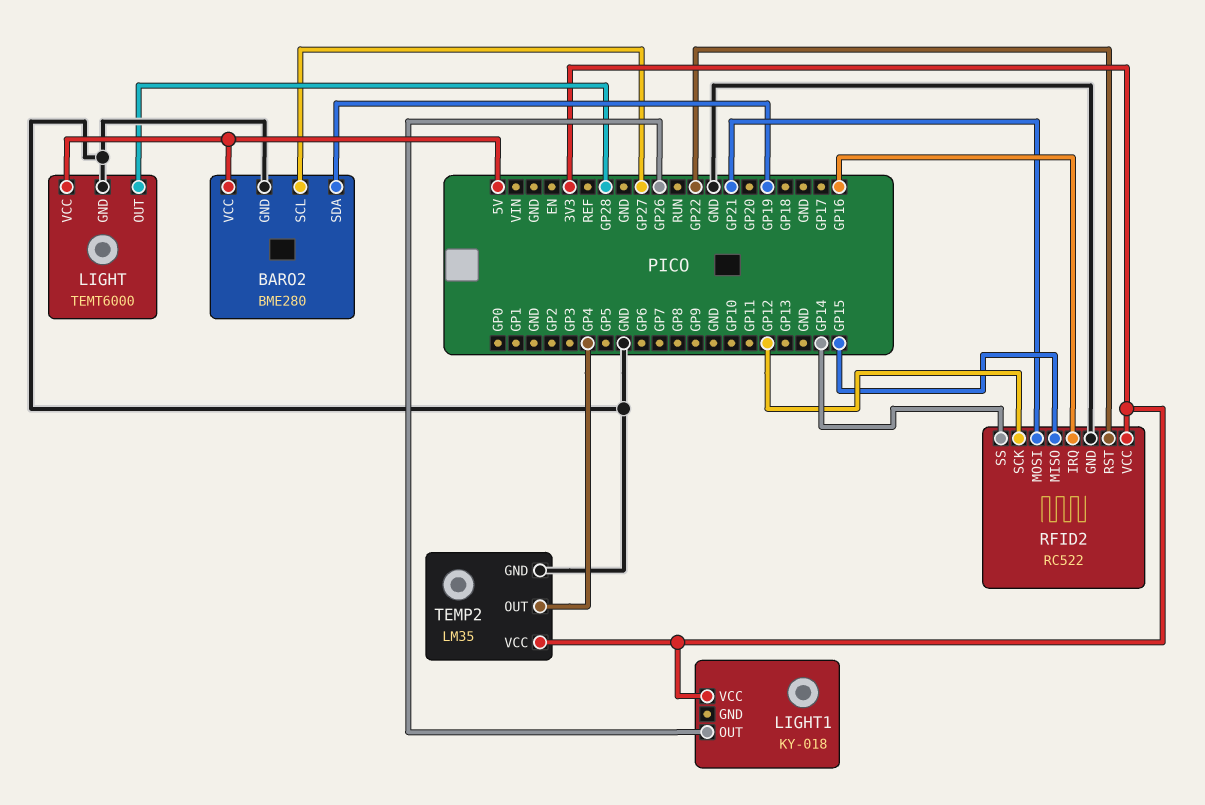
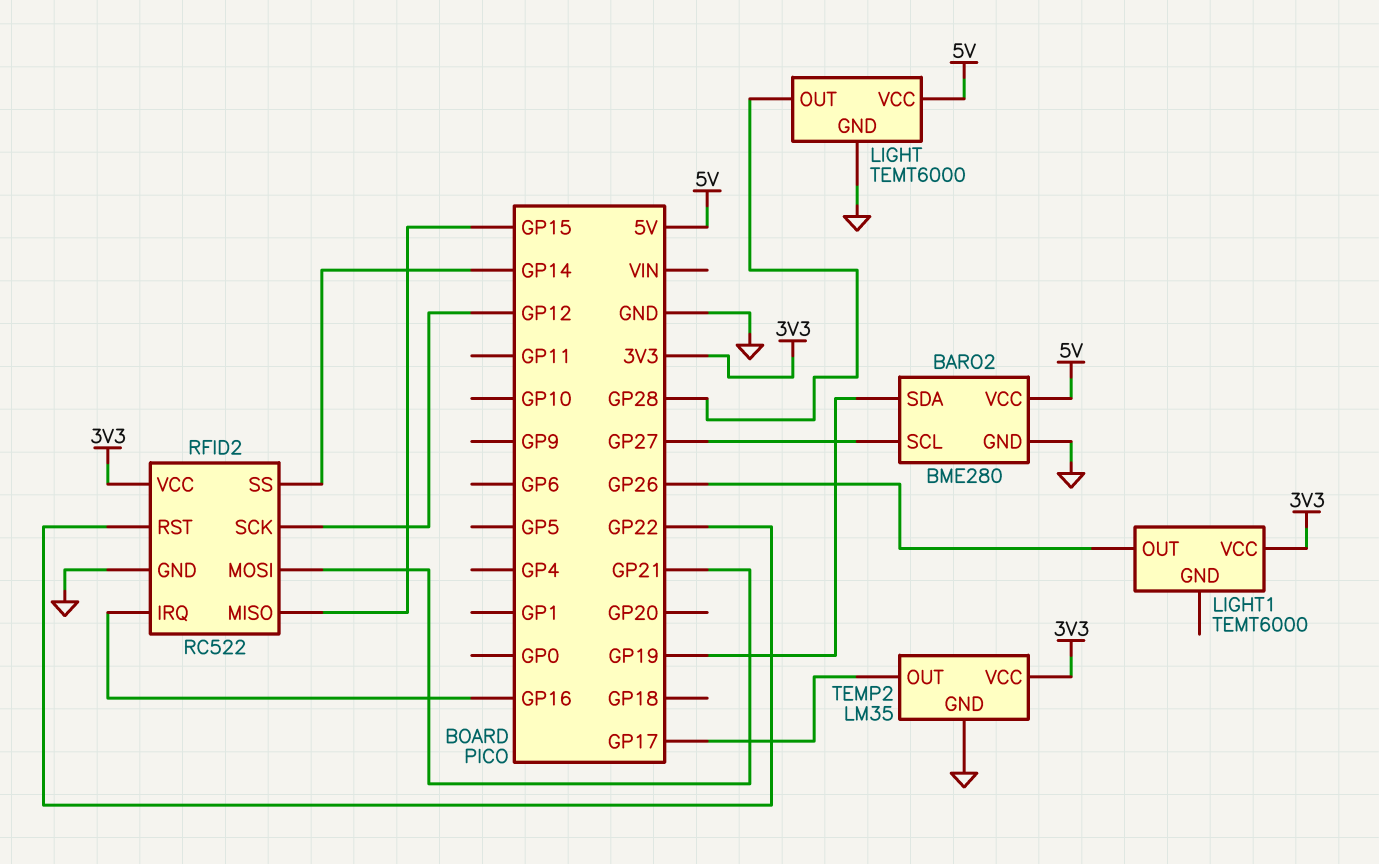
LIGHT1: KY-018 -> TEMT6000
TEMP2 pin OUT: GP4 -> GP17

